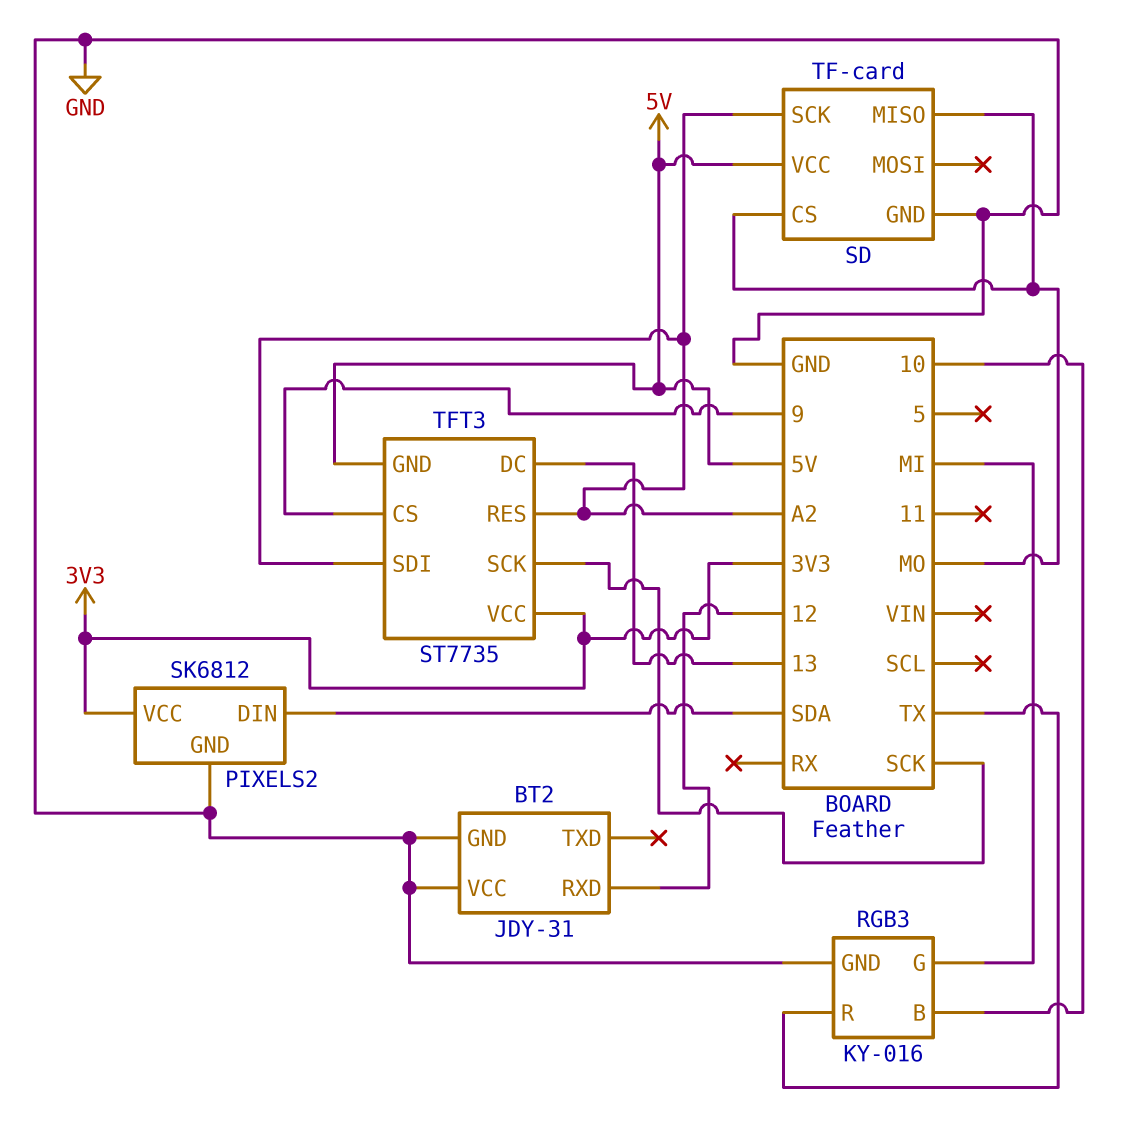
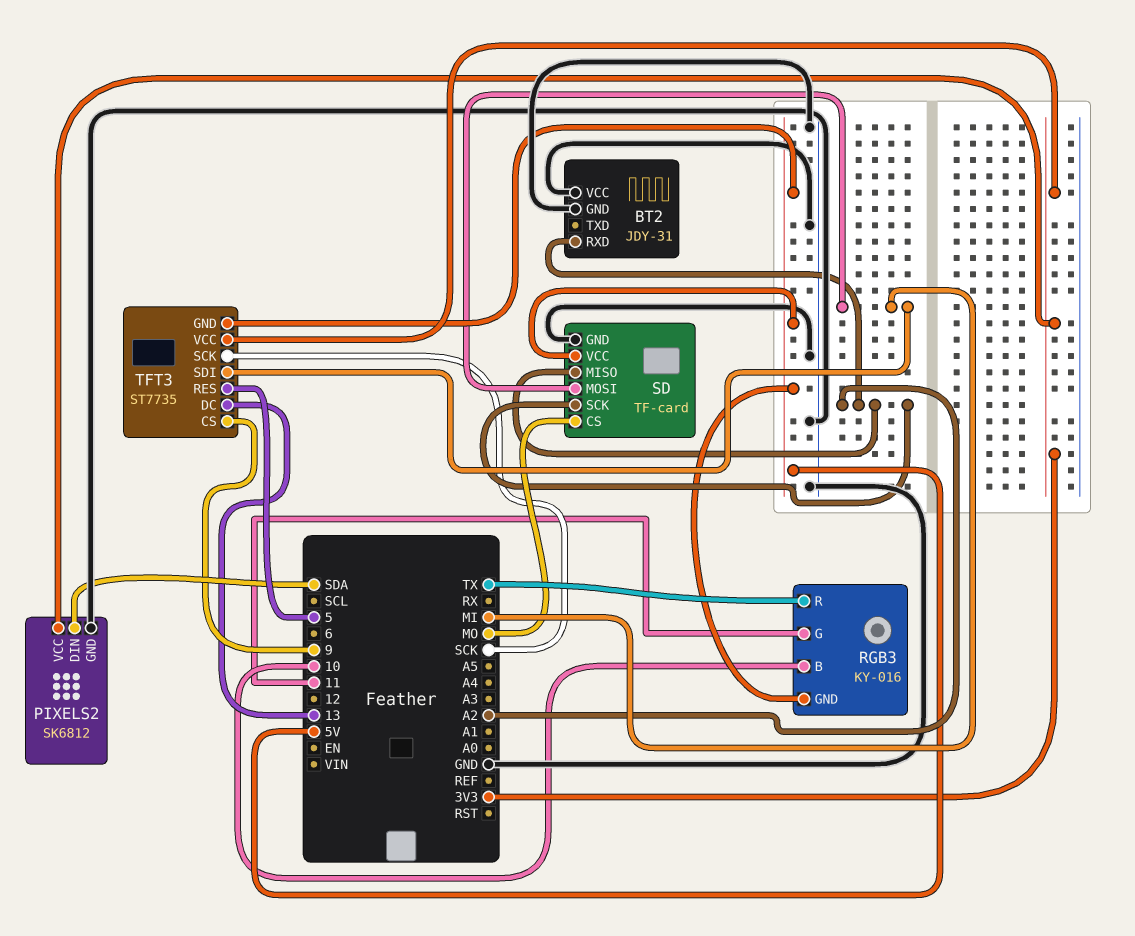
BT2 pin RXD: 12 -> A2
RGB3 pin G: MI -> 11
RGB3 pin GND: GND -> 5V
SD pin MISO: MO -> A2
SD pin MOSI: none -> MI
TFT3 pin RES: A2 -> 5
TFT3 pin SDI: A2 -> MI

